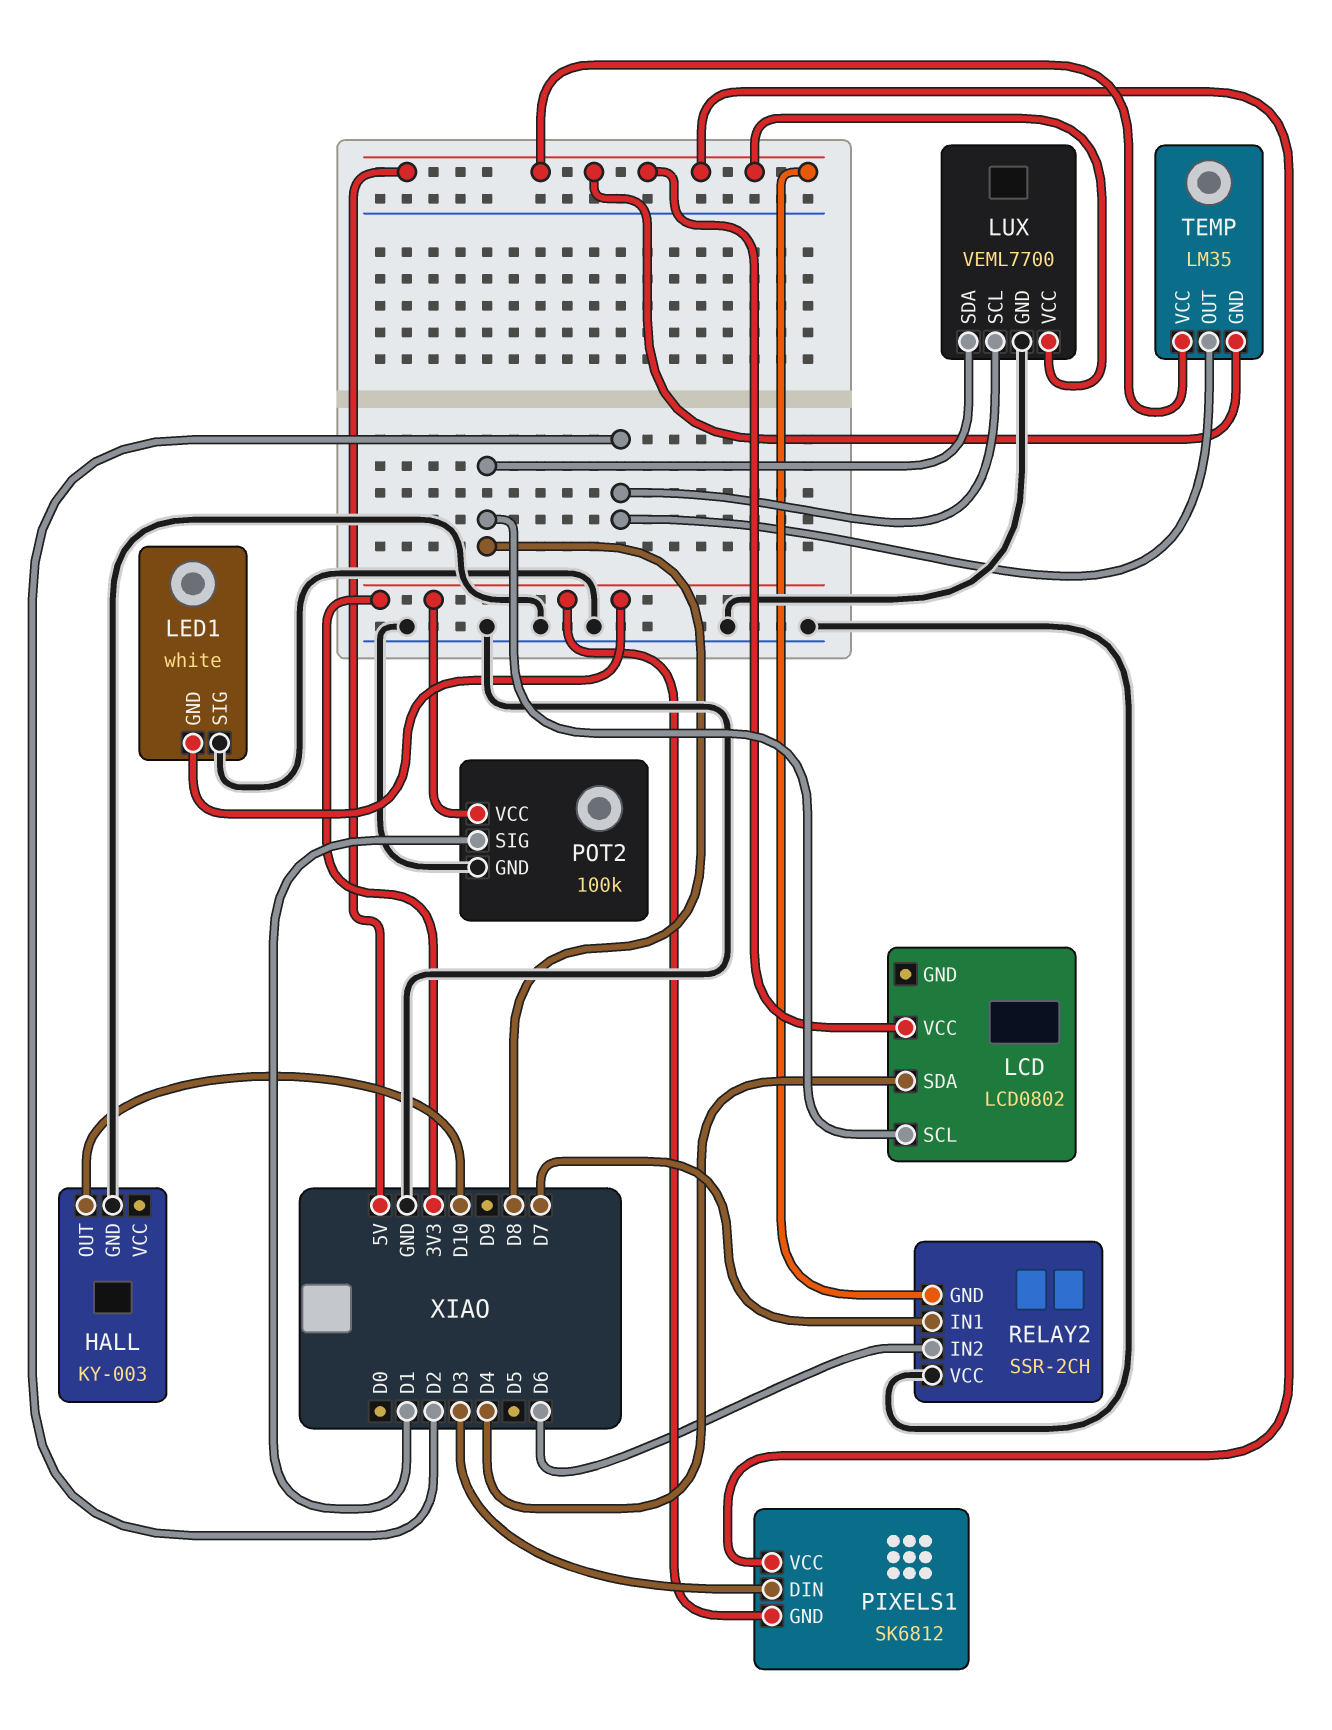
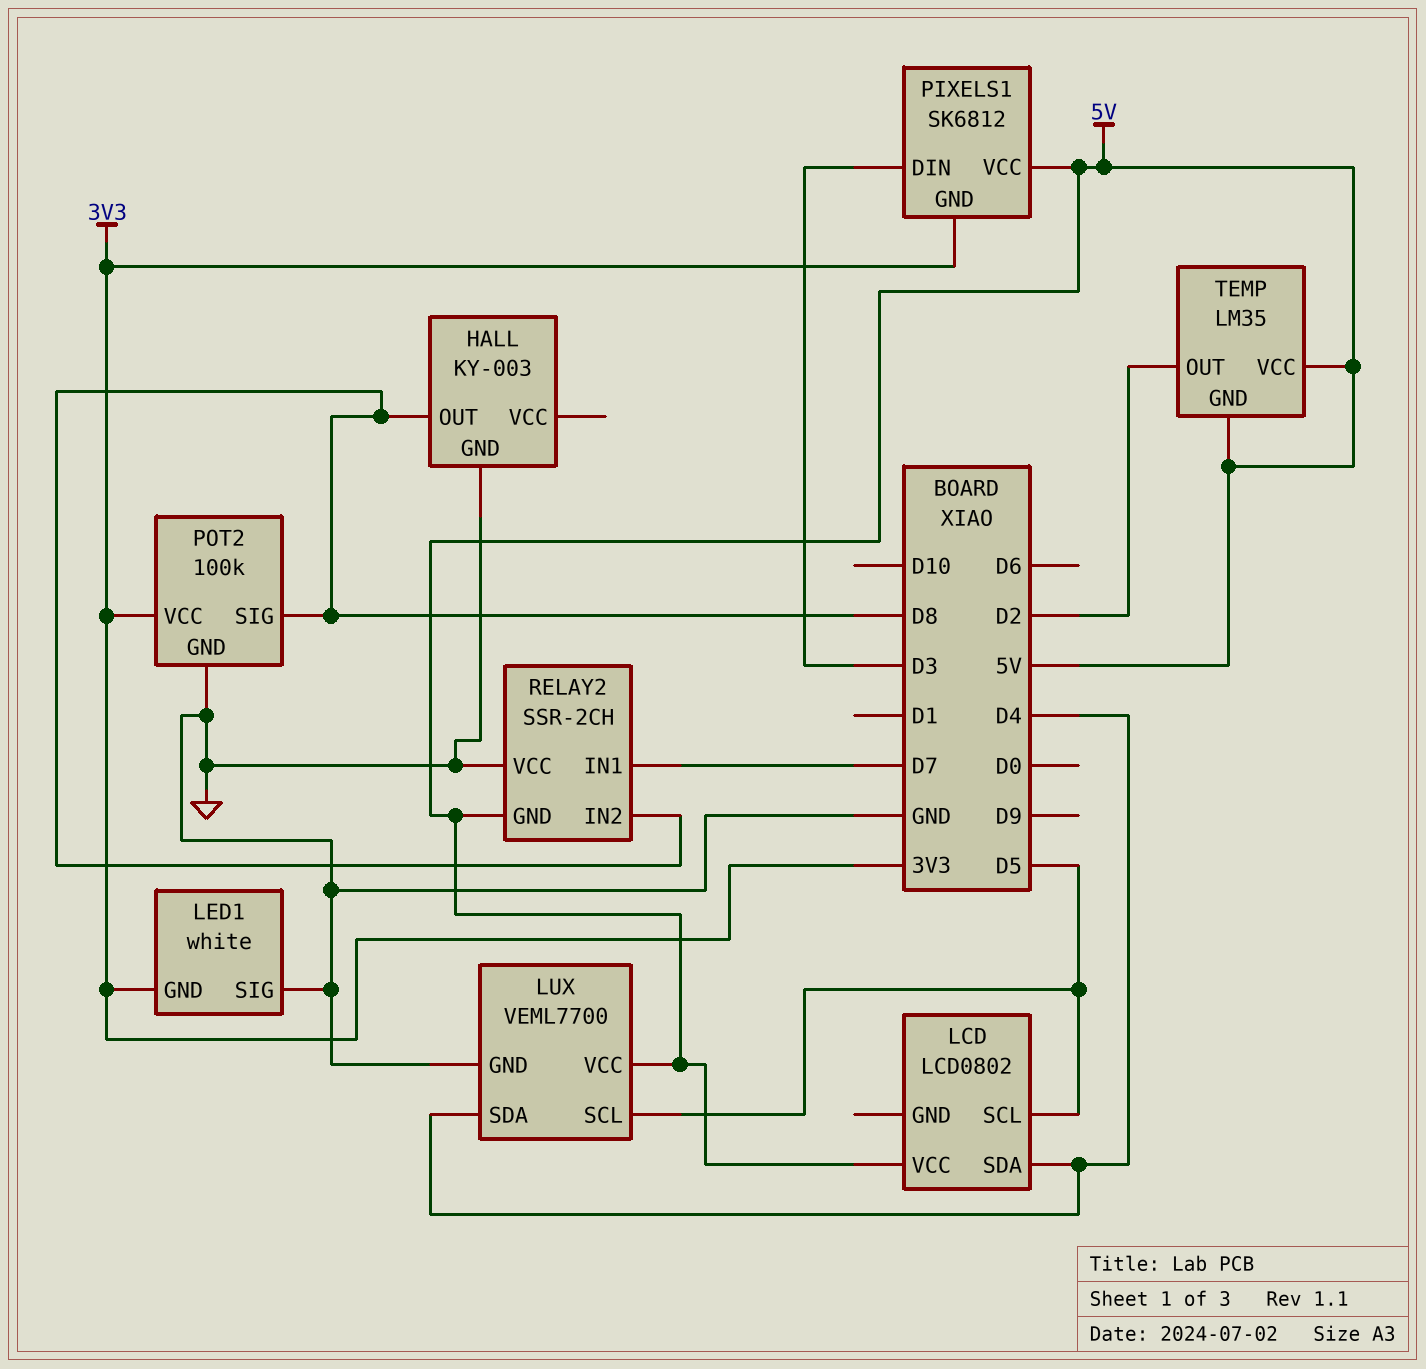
HALL pin OUT: D10 -> D8
LCD pin SCL: D8 -> D5
LUX pin SCL: D2 -> D5
LUX pin SDA: D8 -> D4
POT2 pin SIG: D1 -> D8
RELAY2 pin IN2: D6 -> D8

